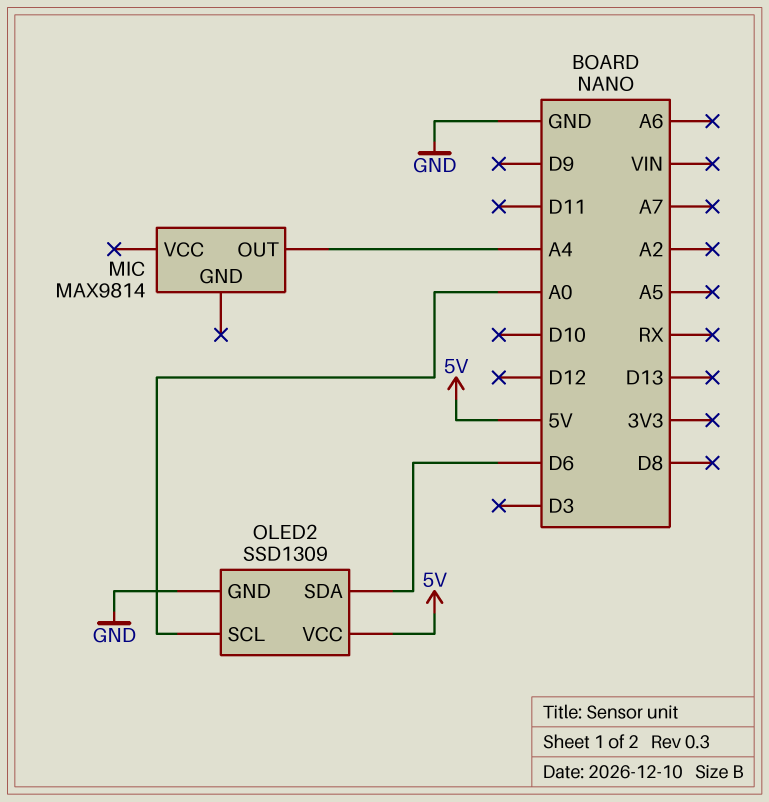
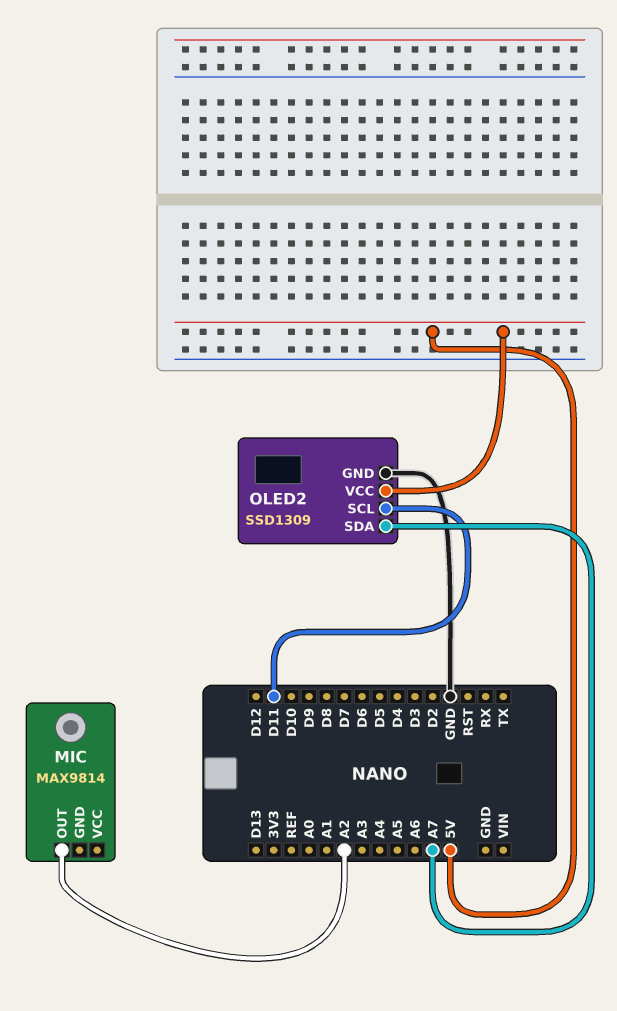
MIC pin OUT: A4 -> A2
OLED2 pin SCL: A0 -> D11
OLED2 pin SDA: D6 -> A7

